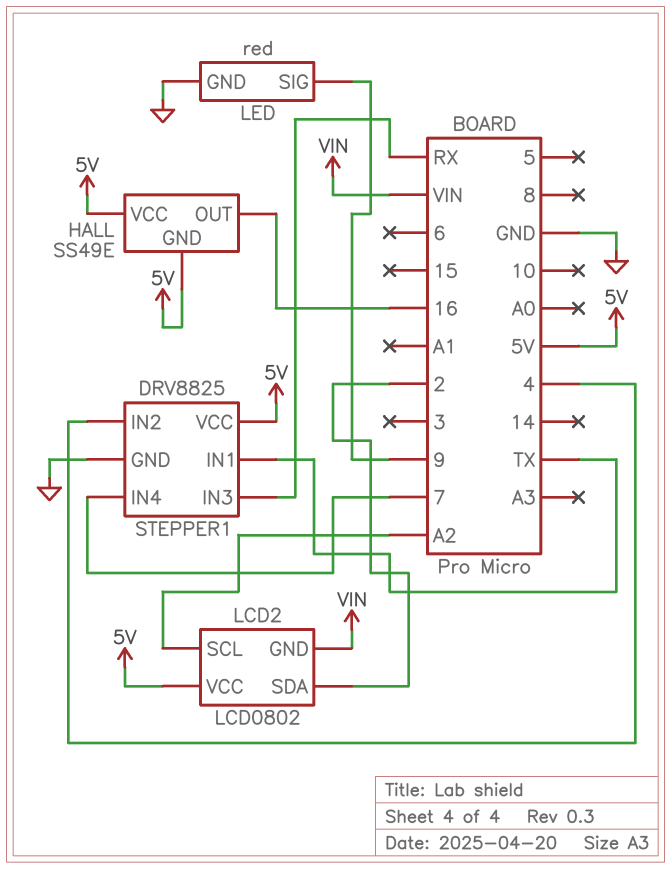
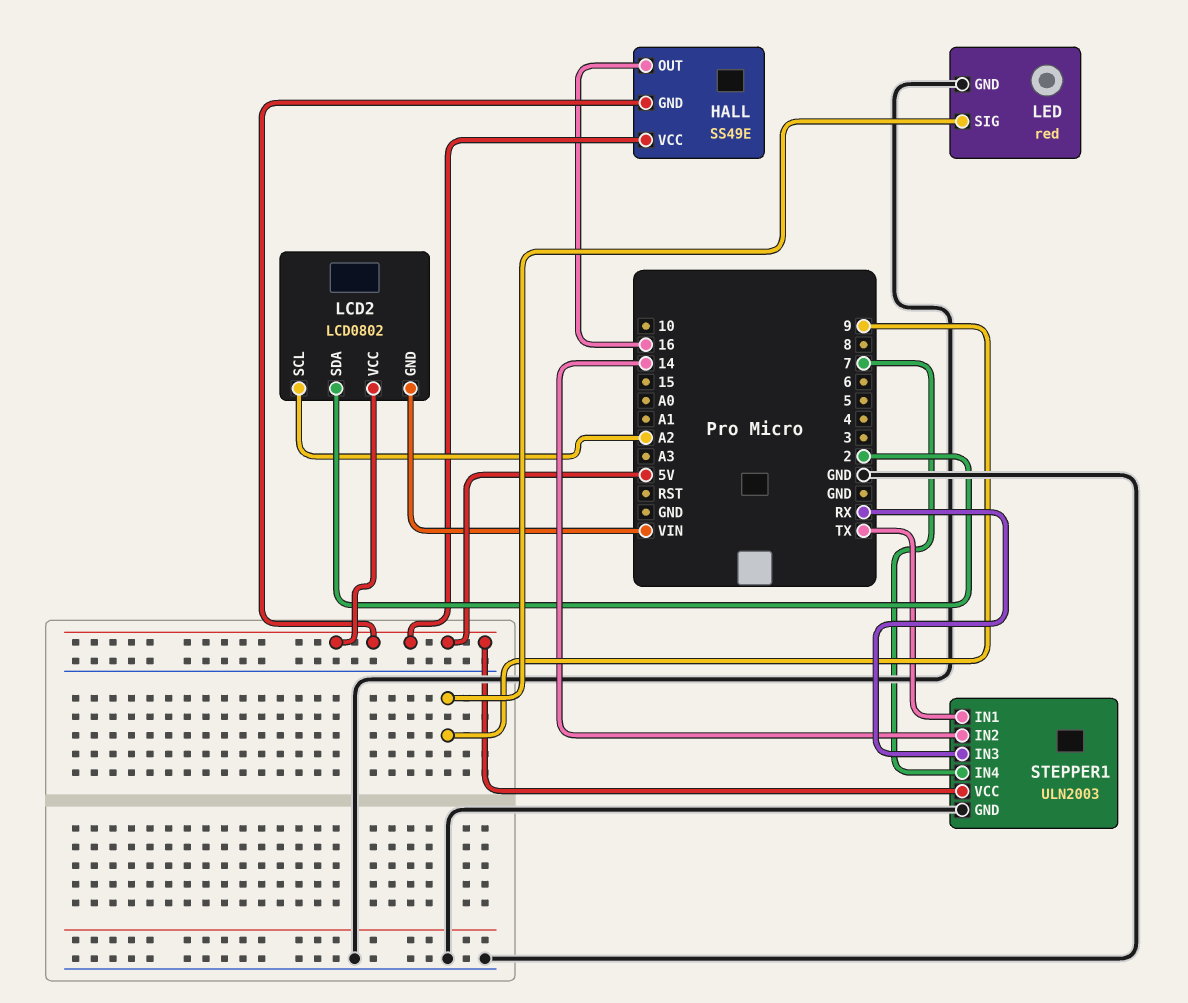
STEPPER1: DRV8825 -> ULN2003
STEPPER1 pin IN2: 4 -> 14

